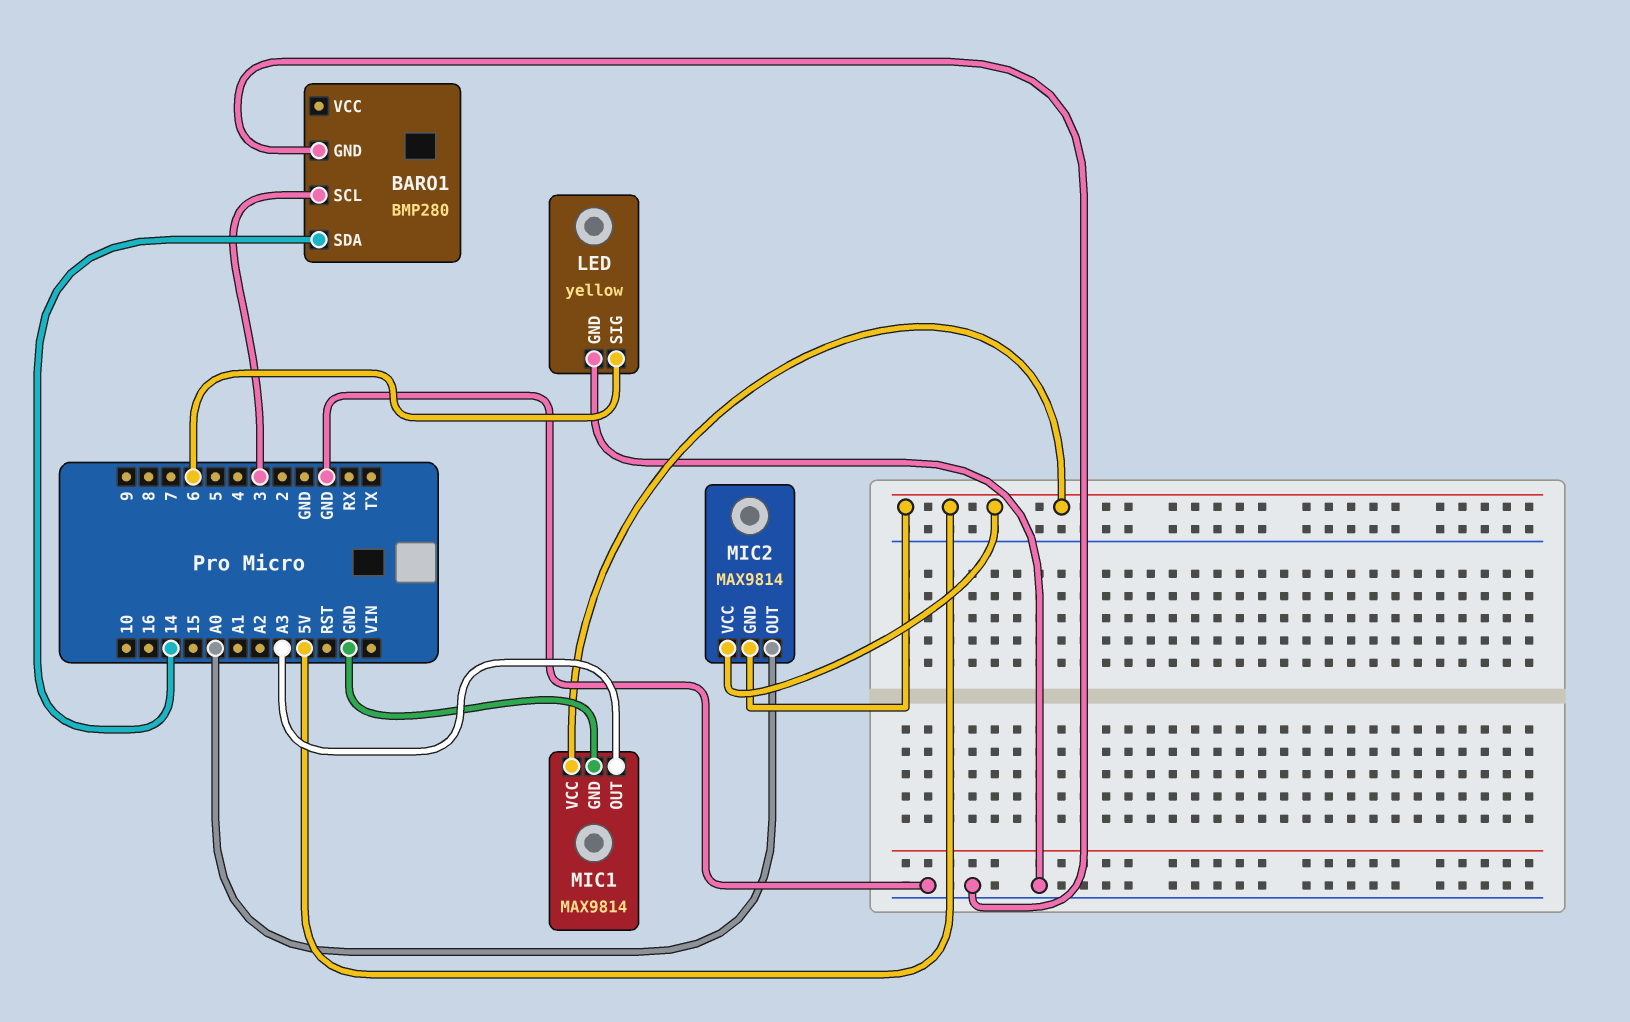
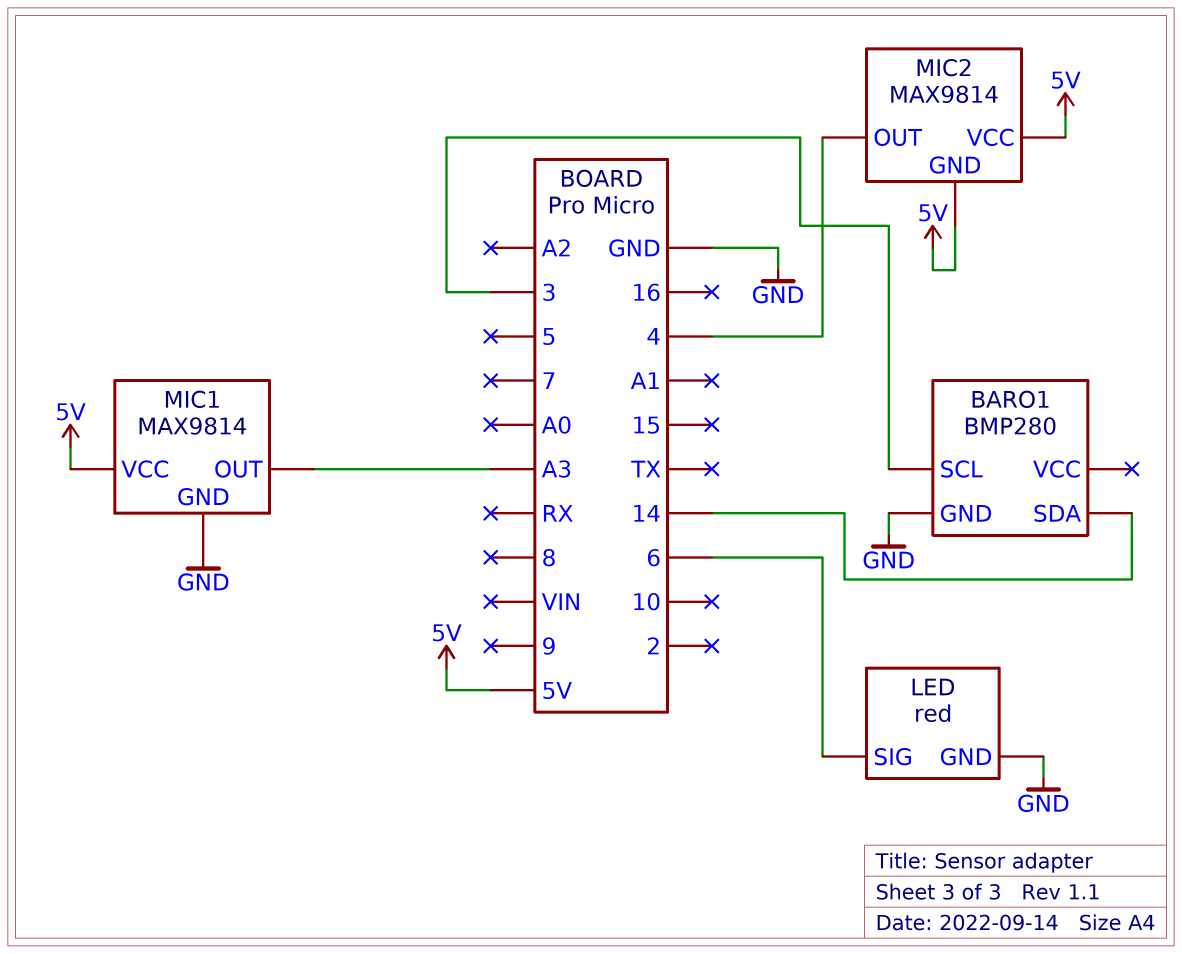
LED: yellow -> red
MIC2 pin OUT: A0 -> 4

